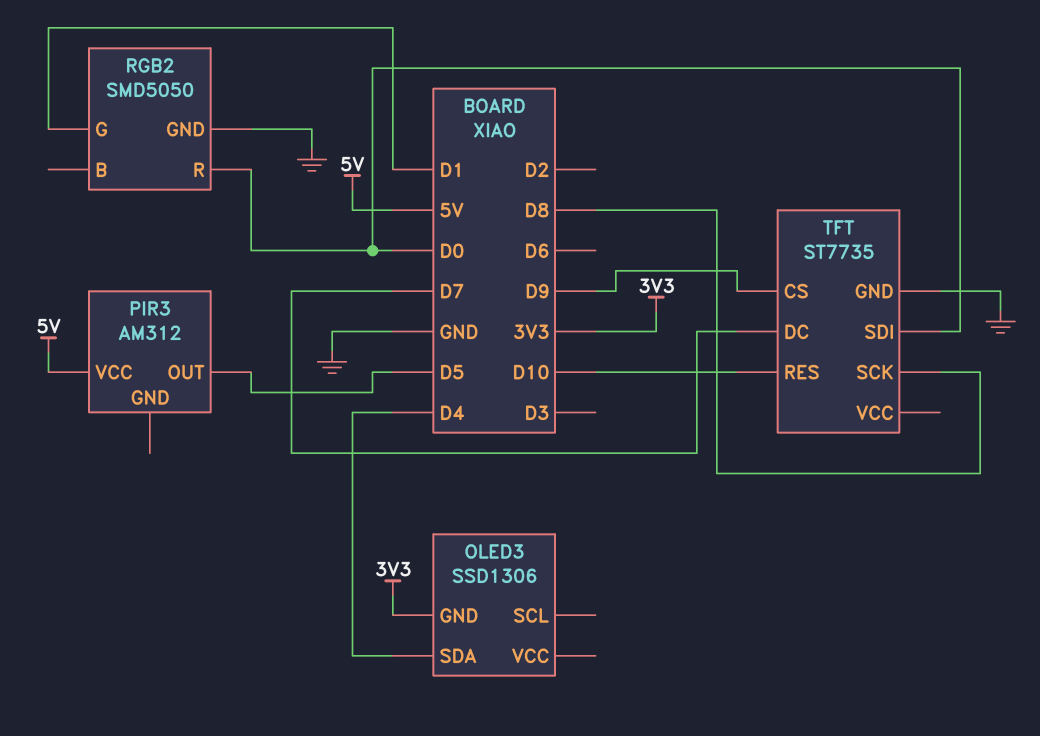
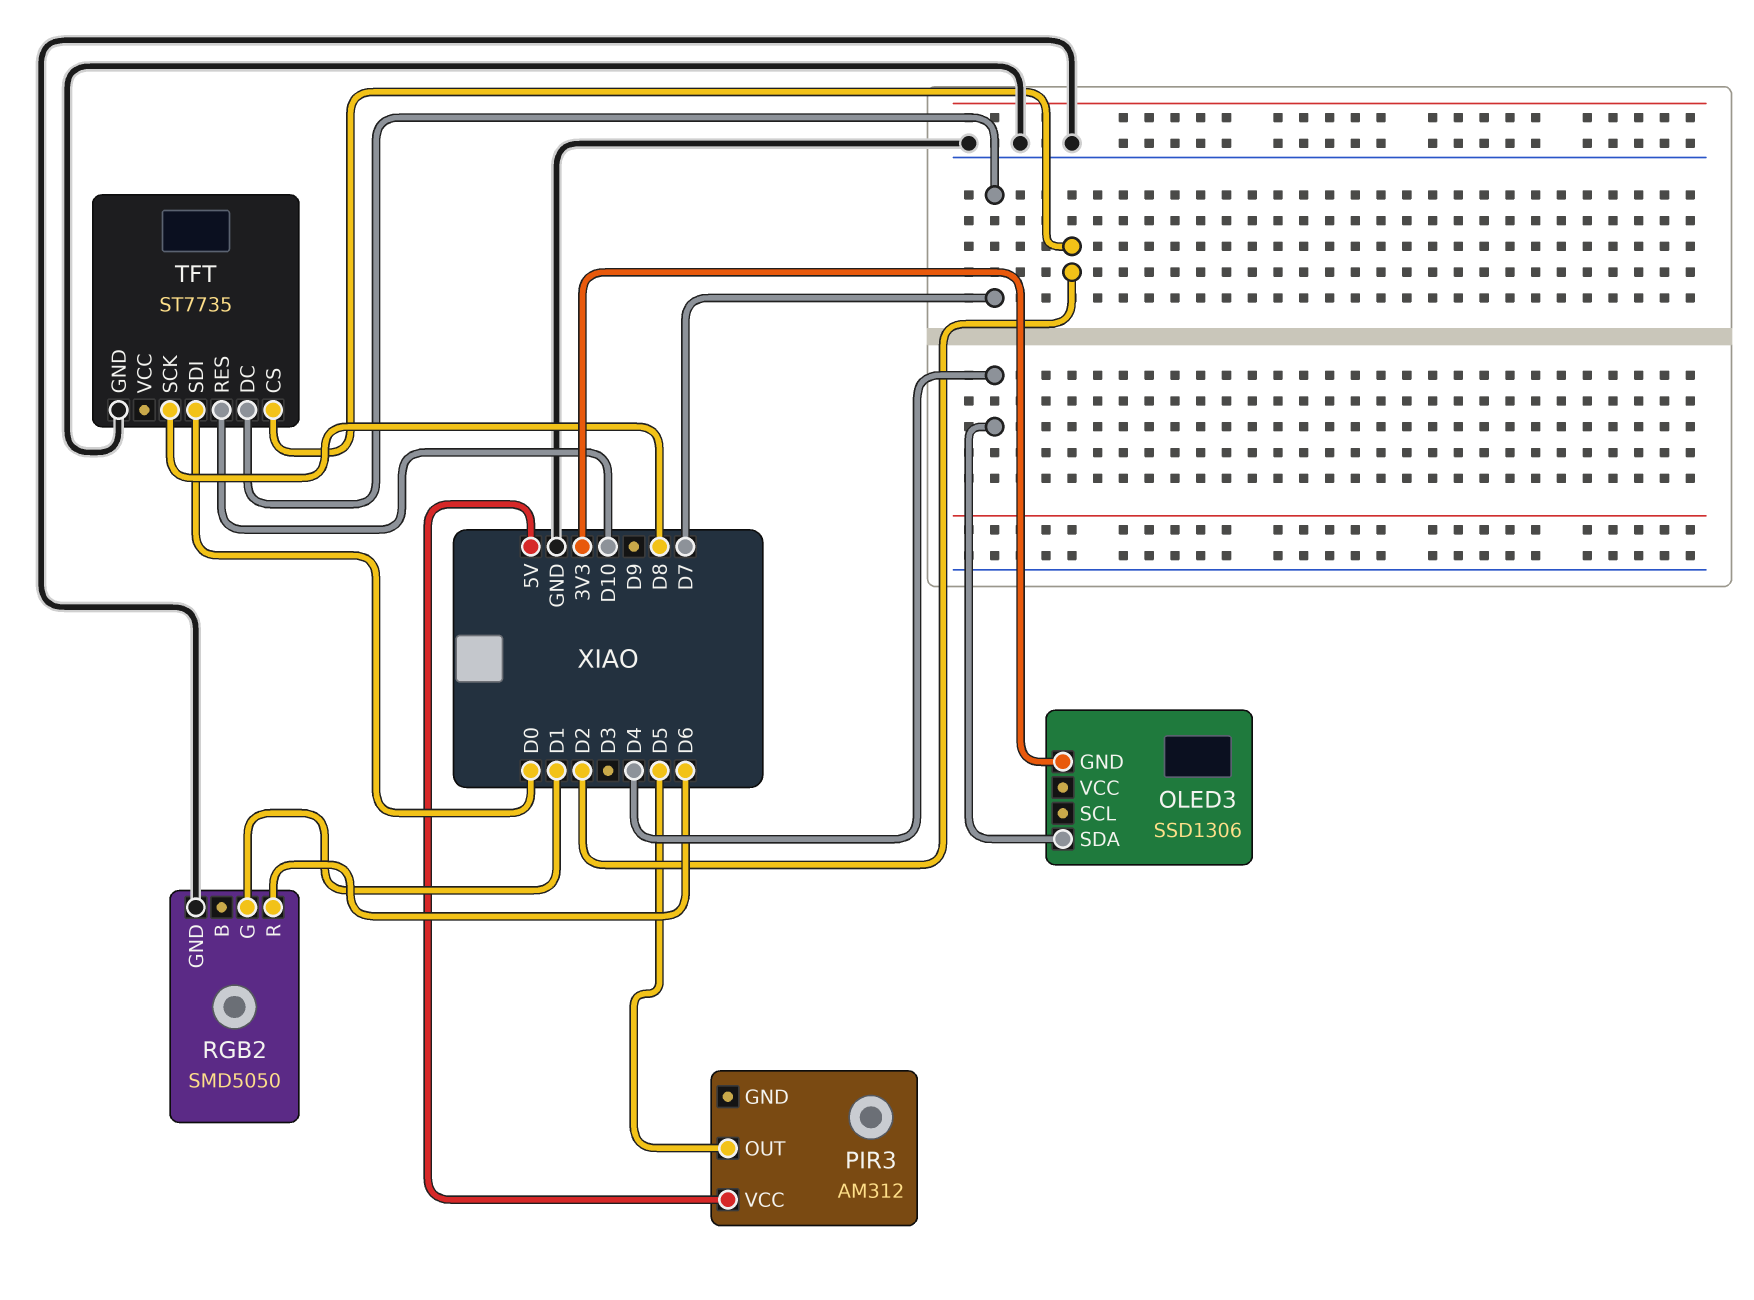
RGB2 pin R: D0 -> D6
TFT pin CS: D9 -> D2

